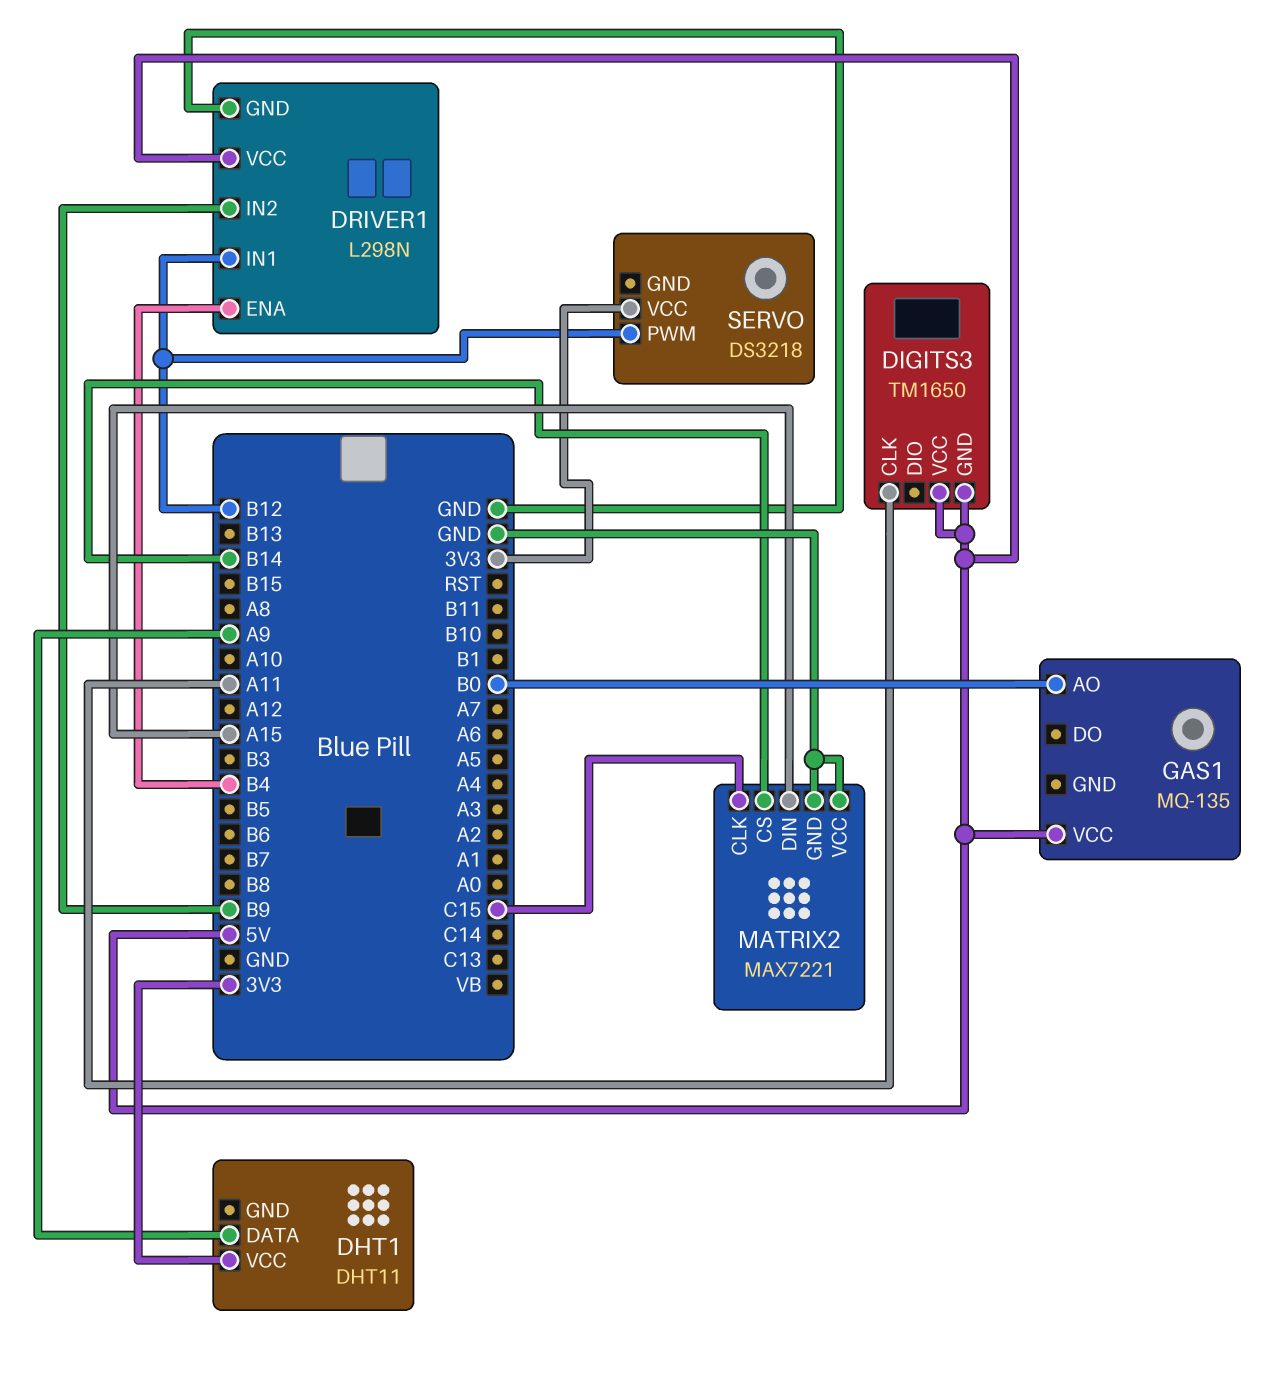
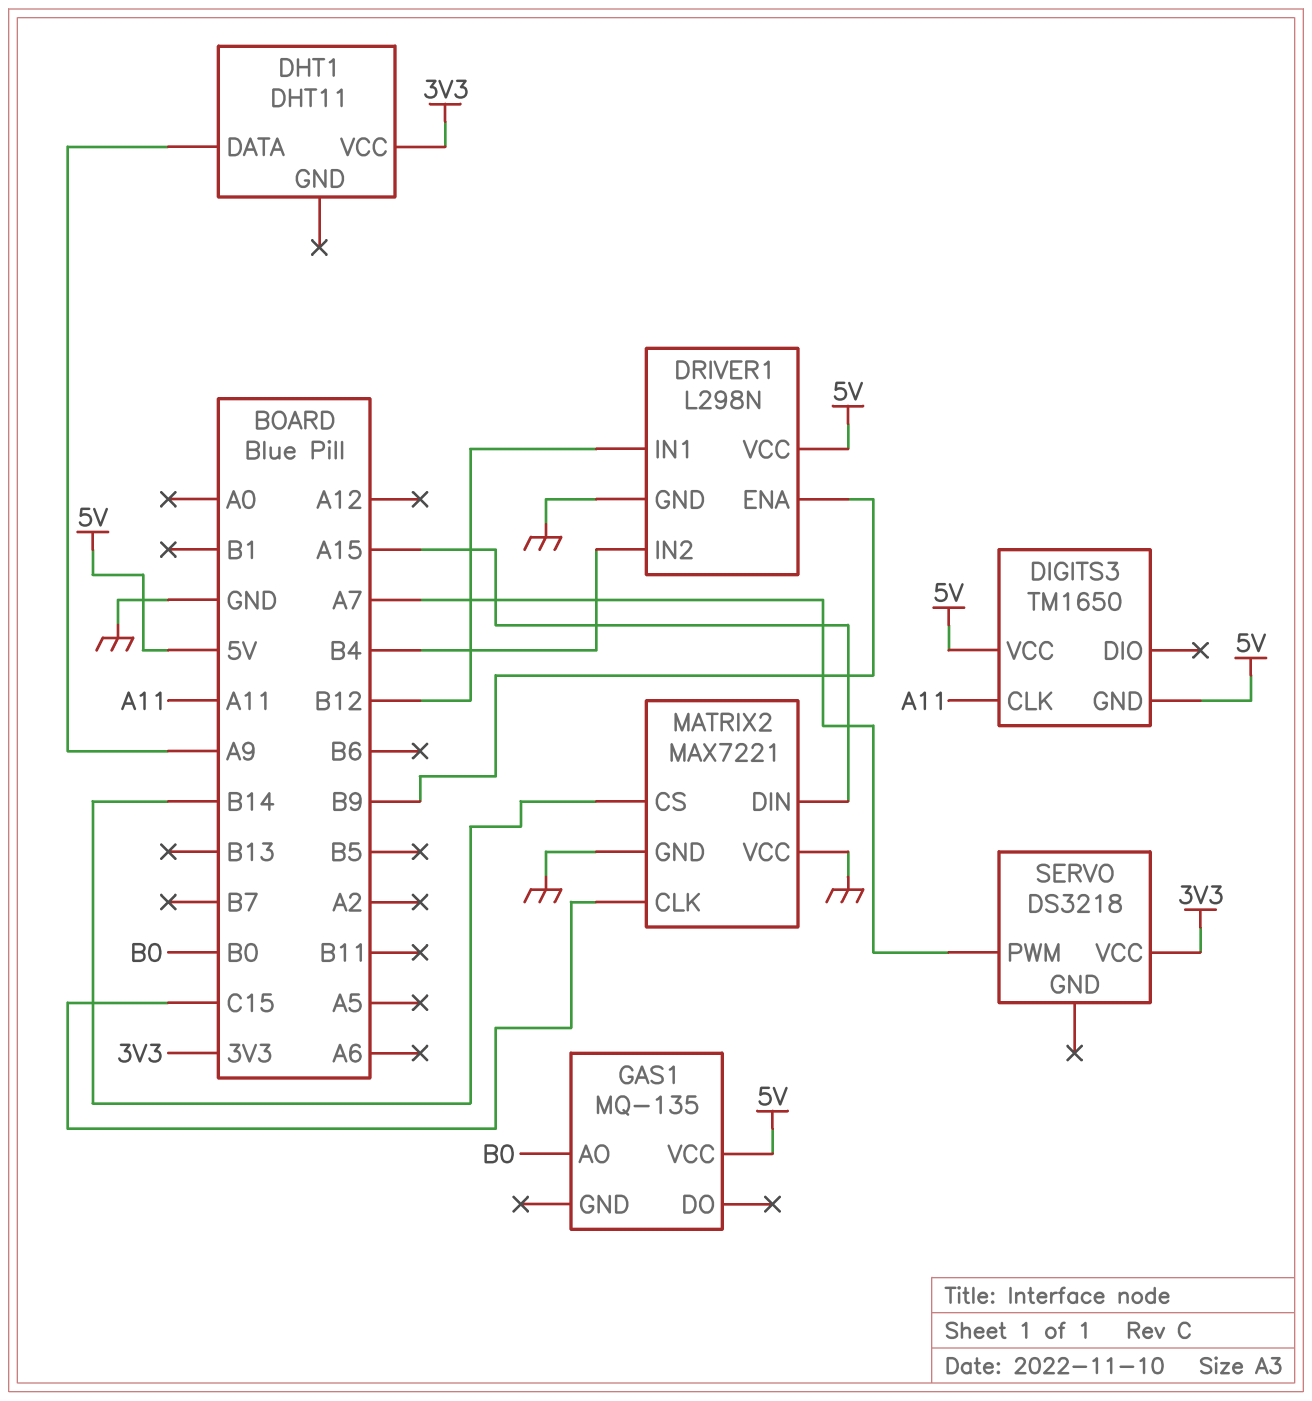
DRIVER1 pin ENA: B4 -> B9
DRIVER1 pin IN2: B9 -> B4
SERVO pin PWM: B12 -> A7

